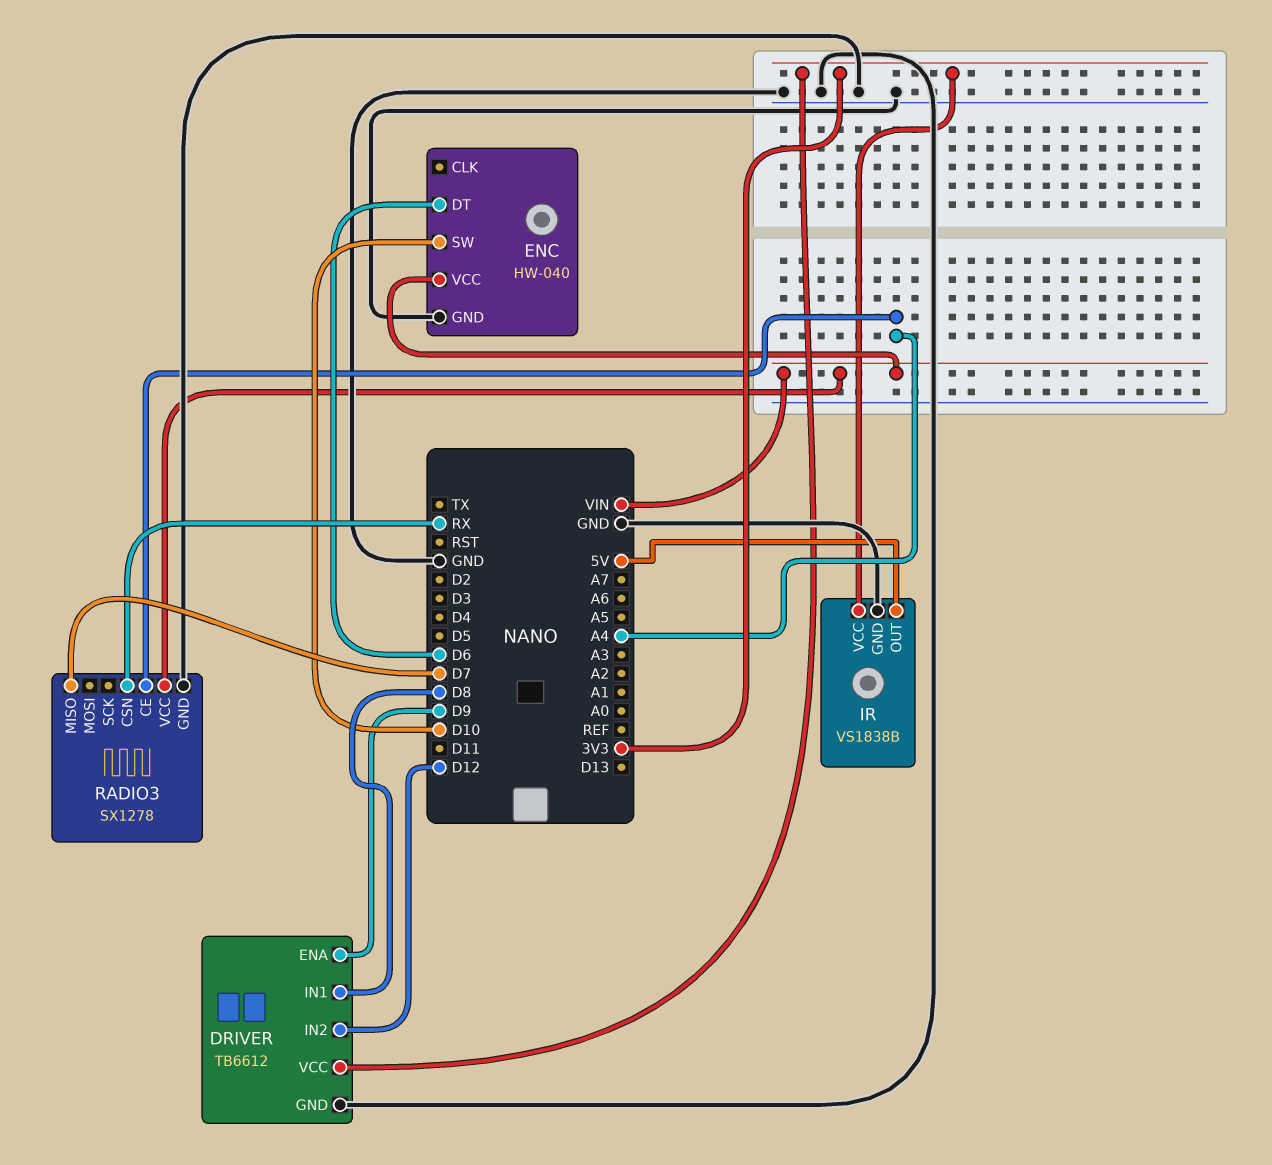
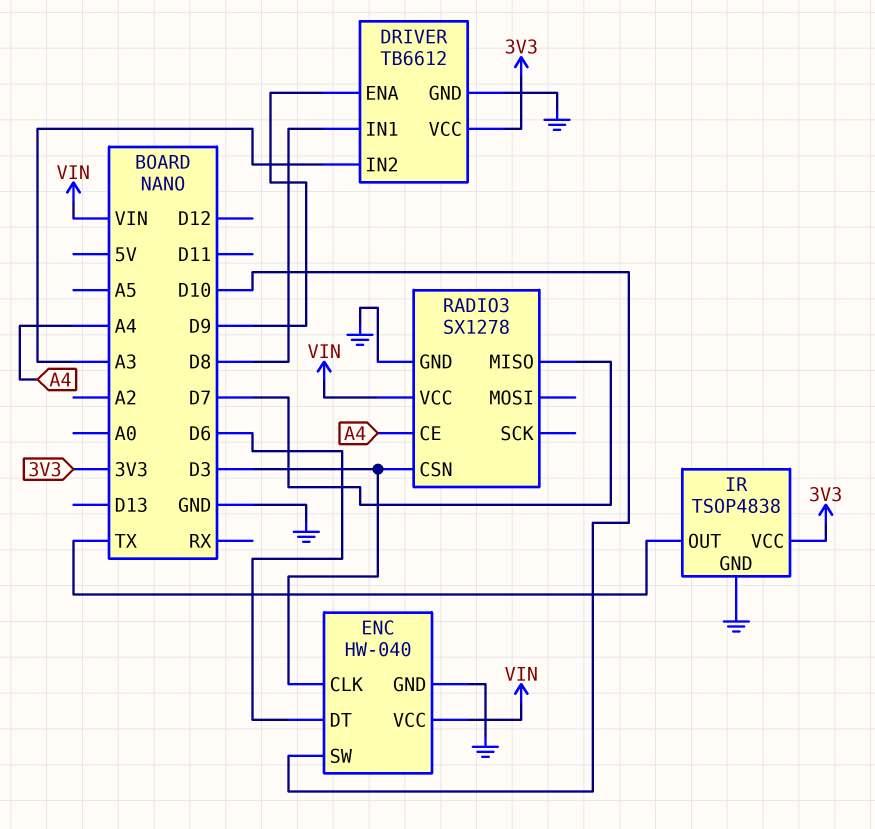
DRIVER pin IN2: D12 -> A3
ENC pin CLK: none -> D3
IR: VS1838B -> TSOP4838
IR pin OUT: 5V -> TX
RADIO3 pin CSN: RX -> D3

